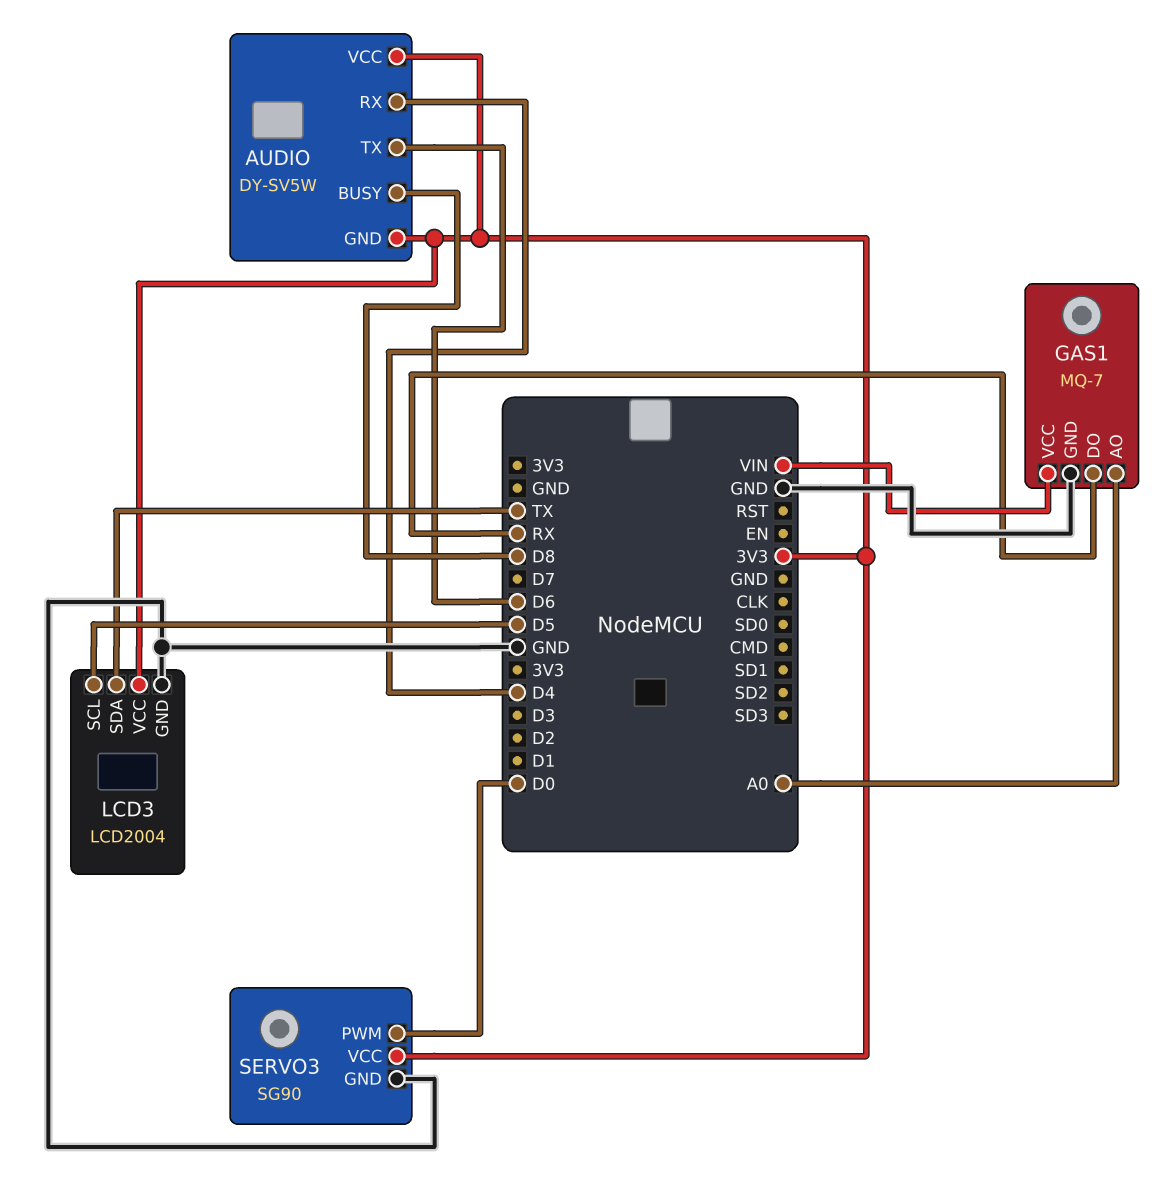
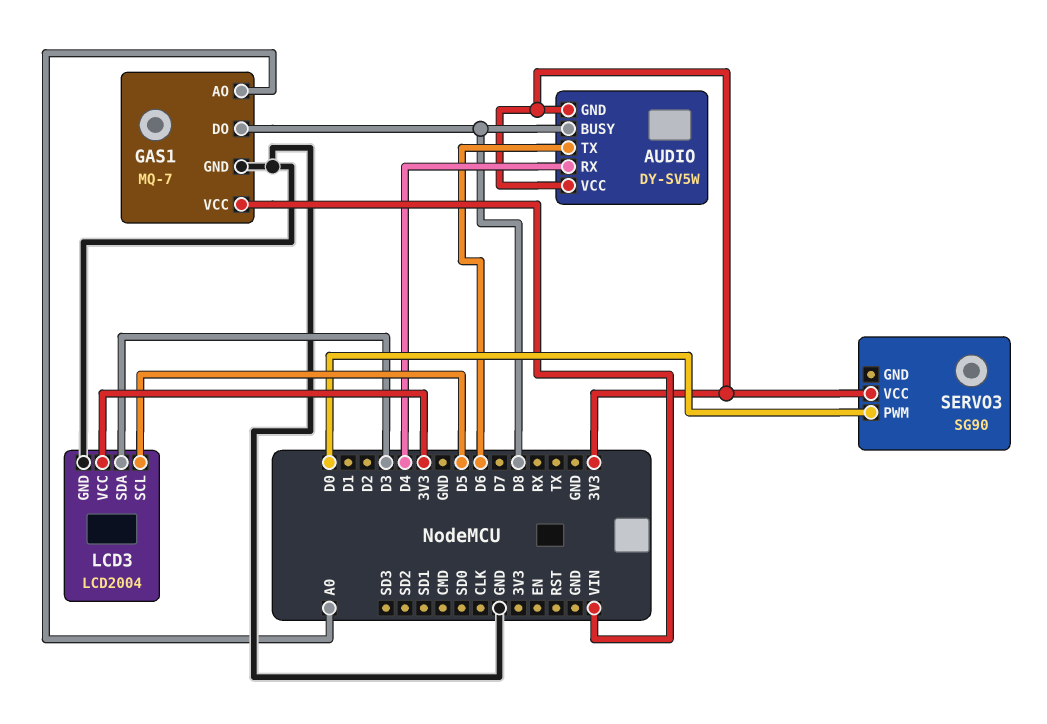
GAS1 pin DO: RX -> D8
LCD3 pin SDA: TX -> D3
SERVO3 pin GND: GND -> none

